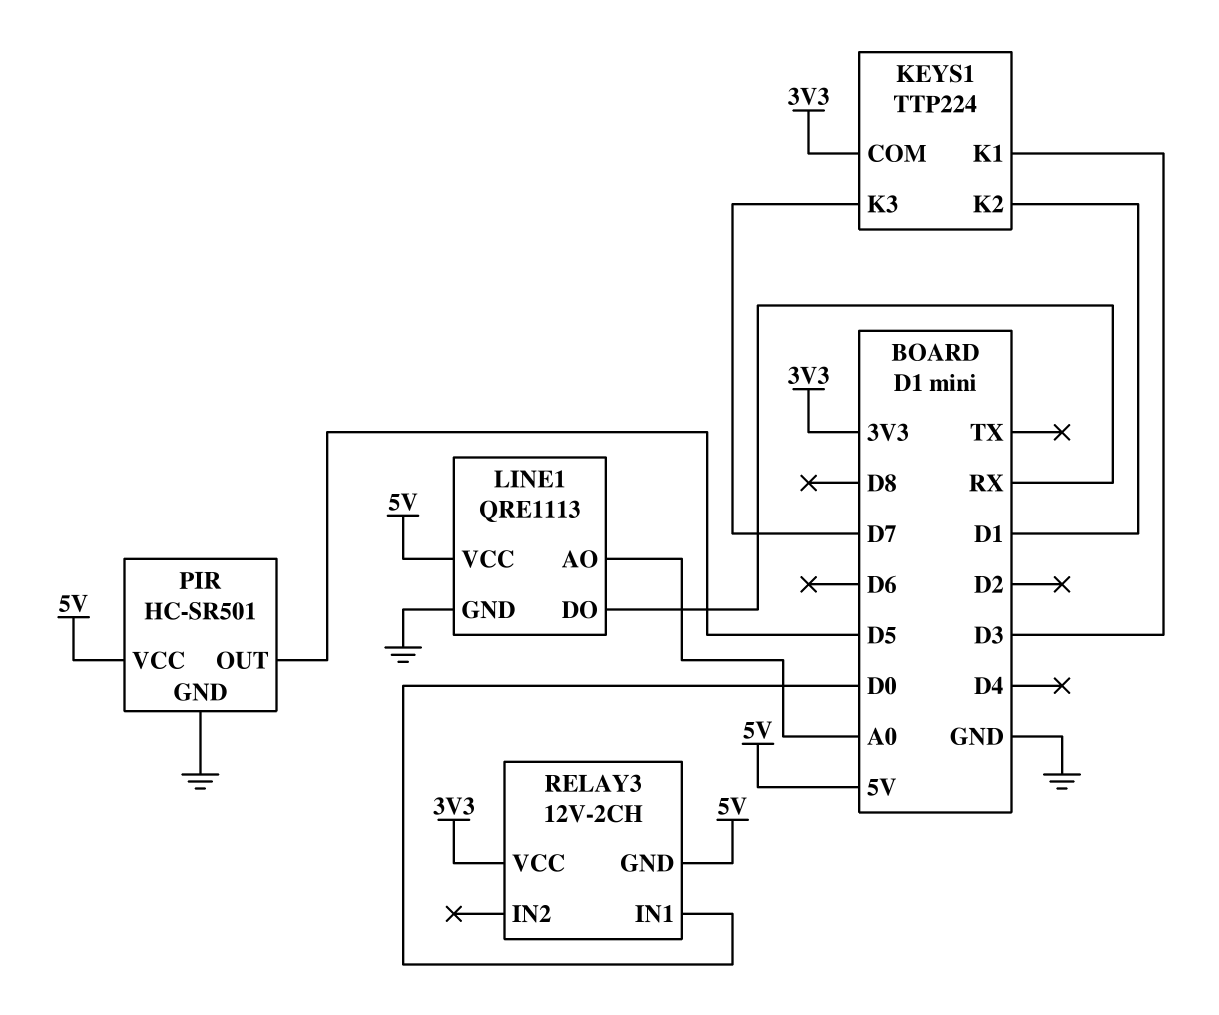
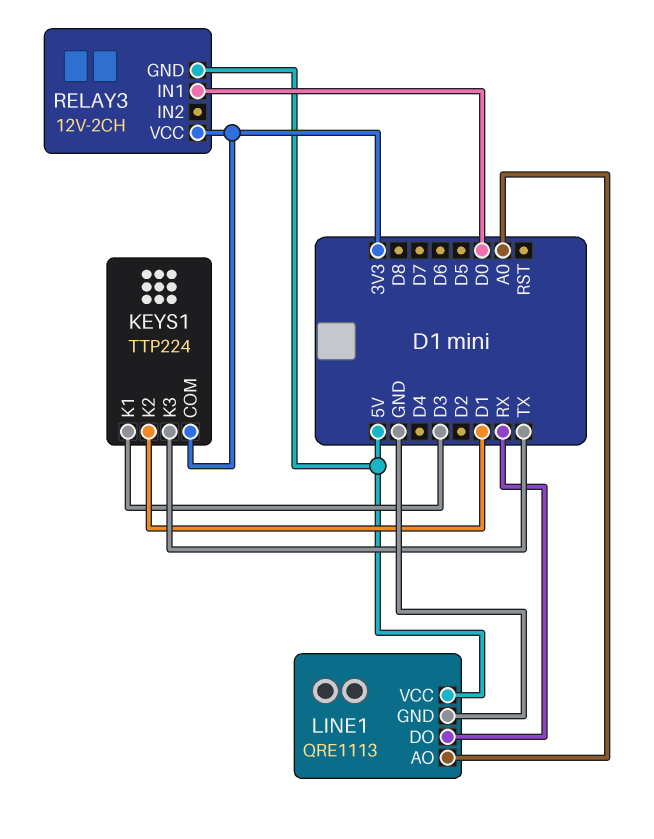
KEYS1 pin K3: D7 -> TX
PIR: HC-SR501 -> none
PIR pin GND: GND -> none
PIR pin OUT: D5 -> none
PIR pin VCC: 5V -> none

